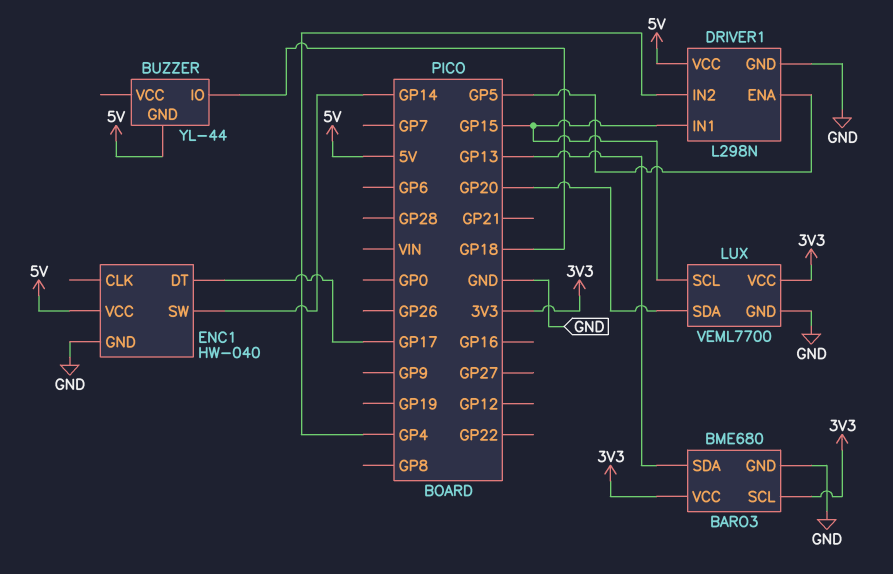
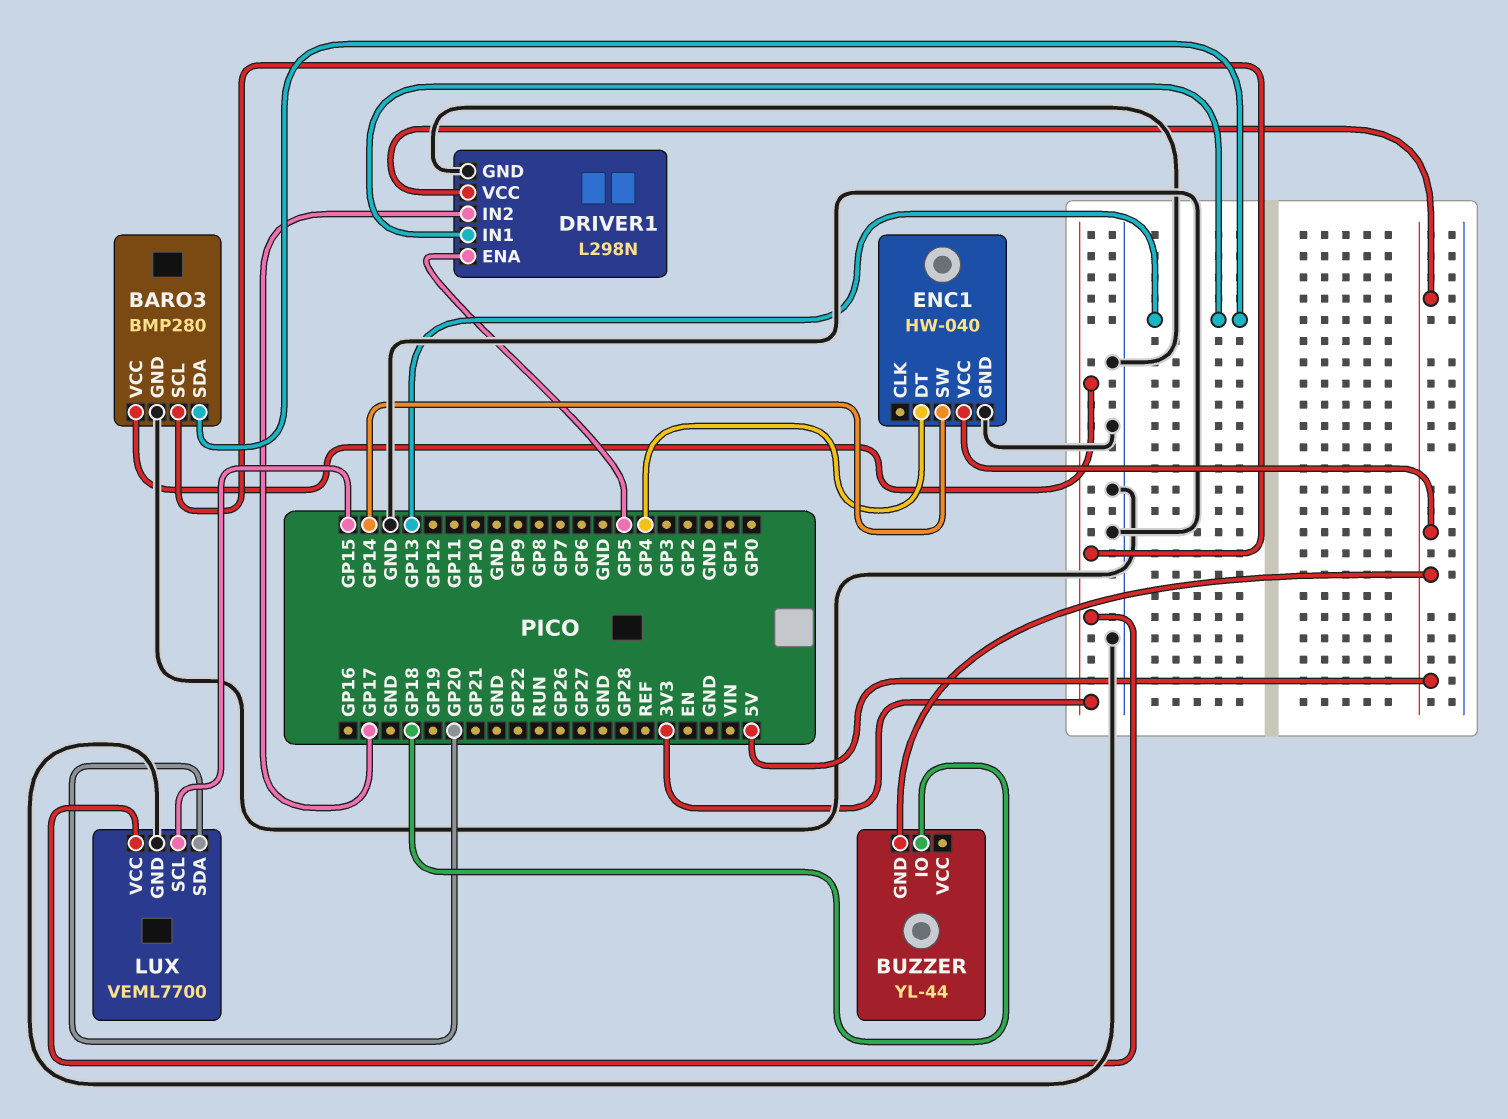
BARO3: BME680 -> BMP280
DRIVER1 pin IN1: GP15 -> GP13
DRIVER1 pin IN2: GP4 -> GP17
ENC1 pin DT: GP17 -> GP4

